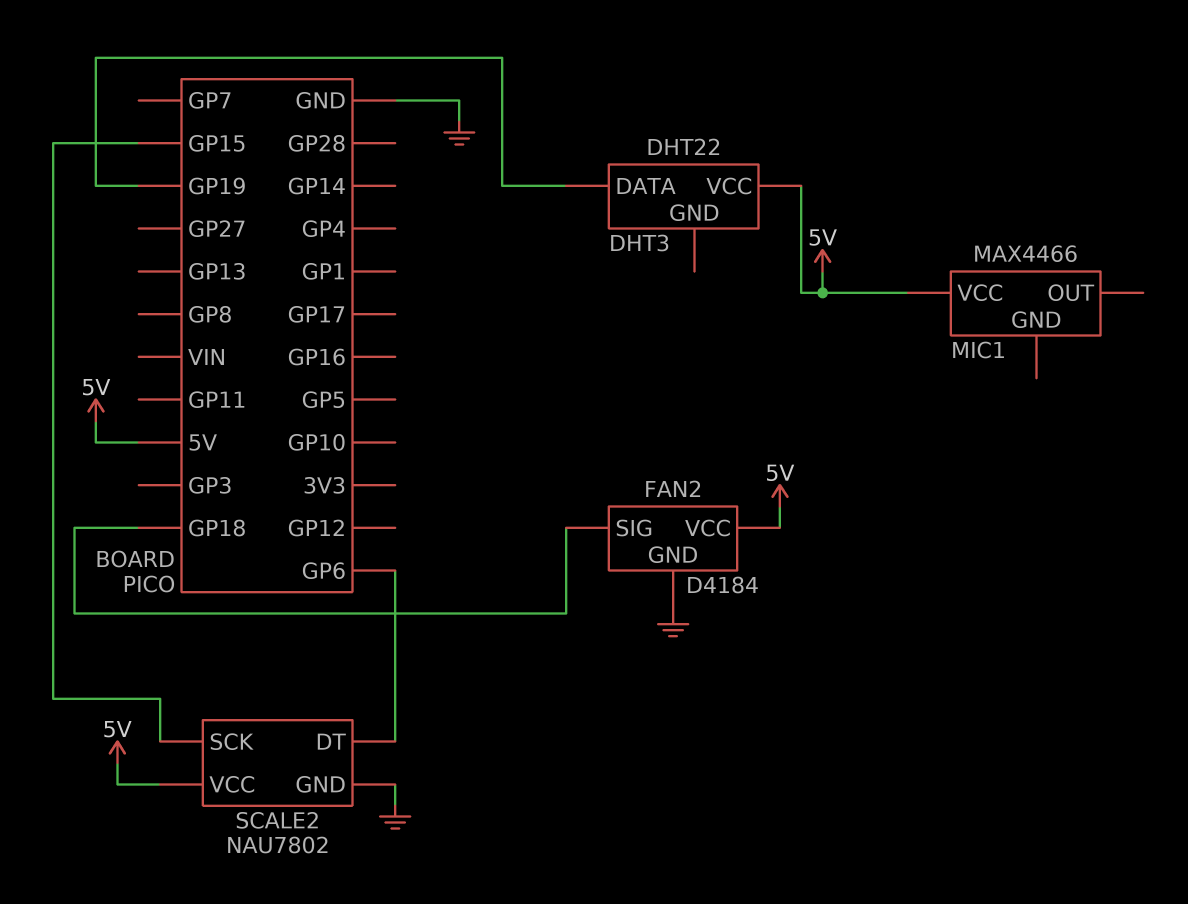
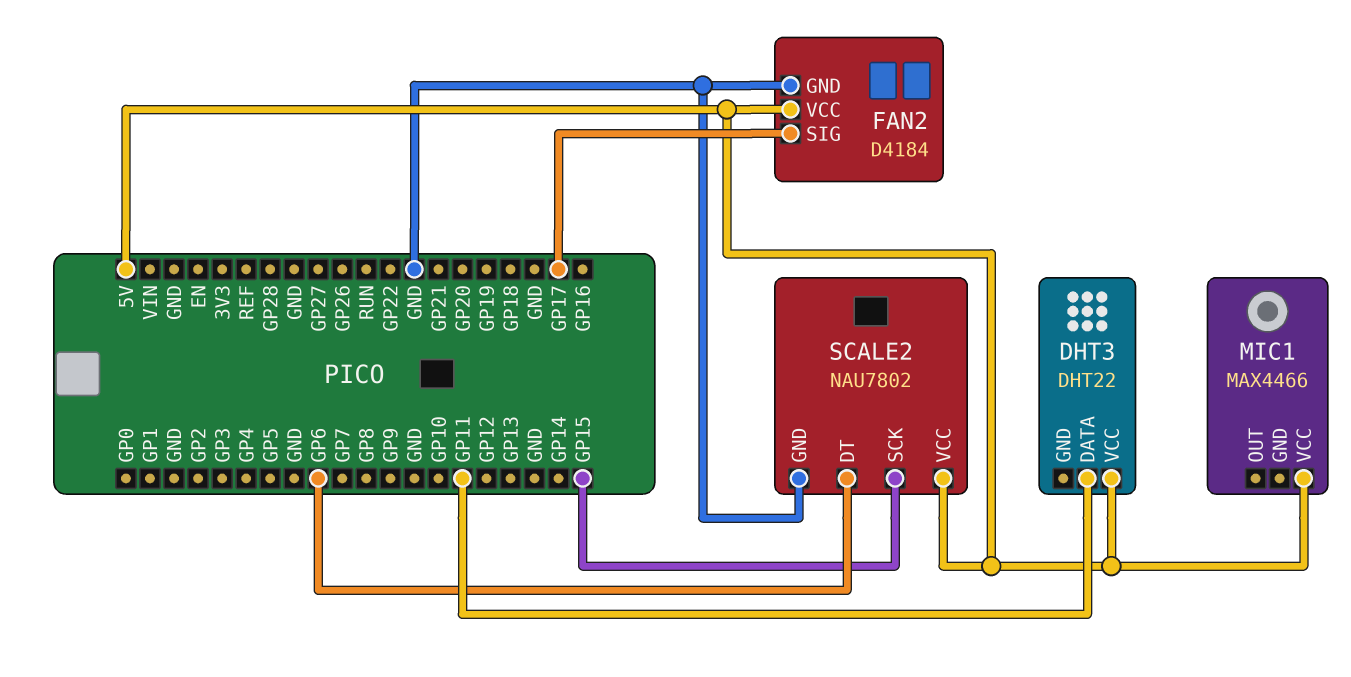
DHT3 pin DATA: GP19 -> GP11
FAN2 pin SIG: GP18 -> GP17

